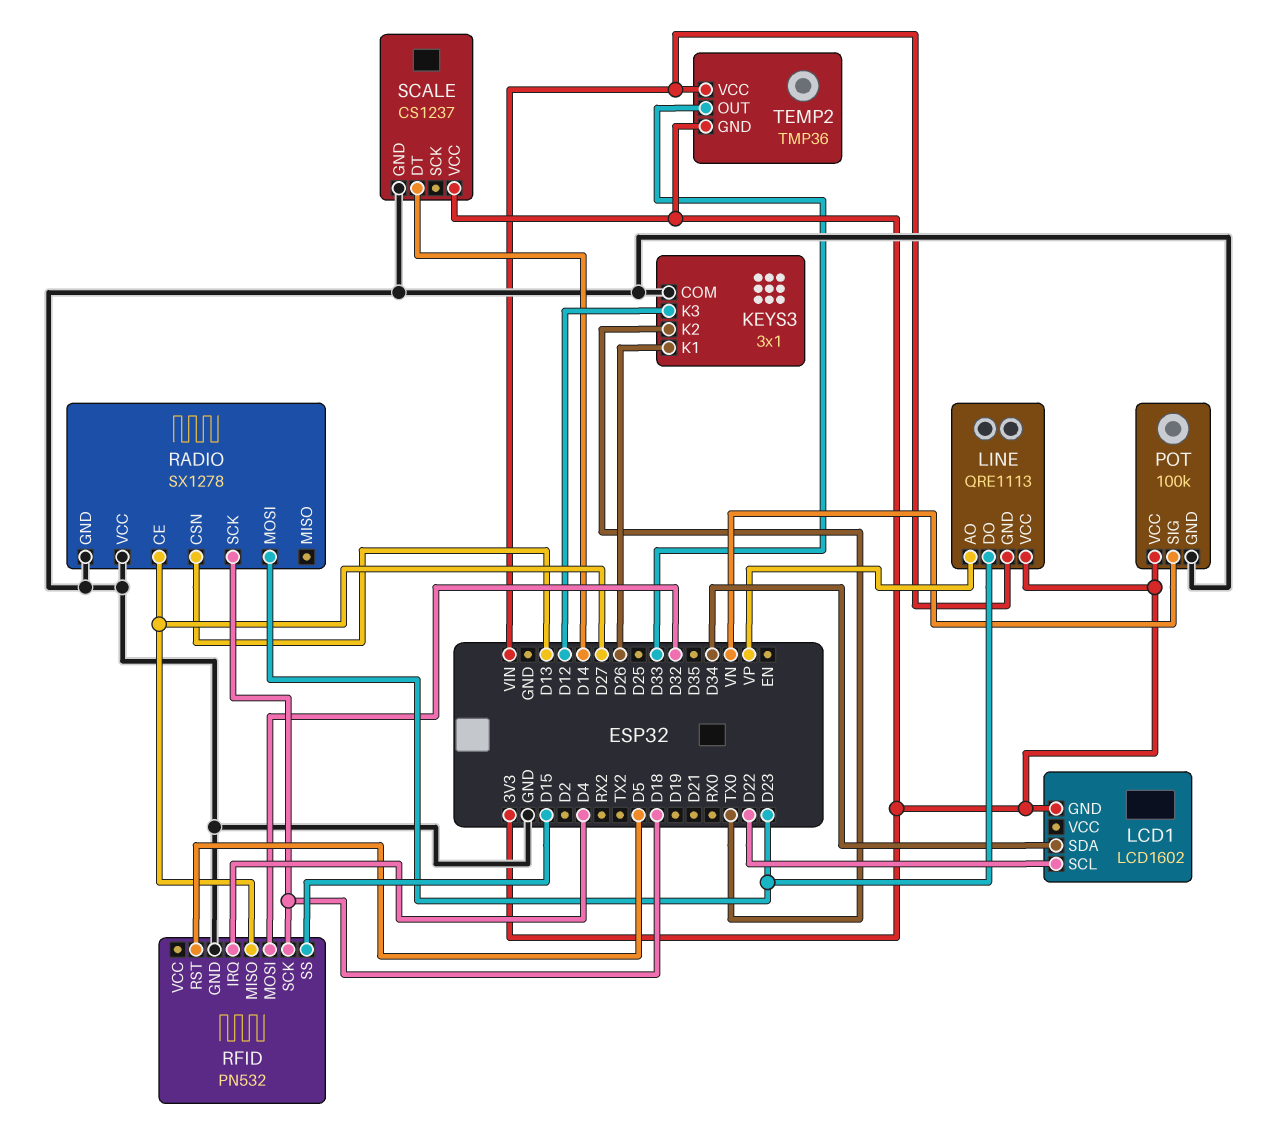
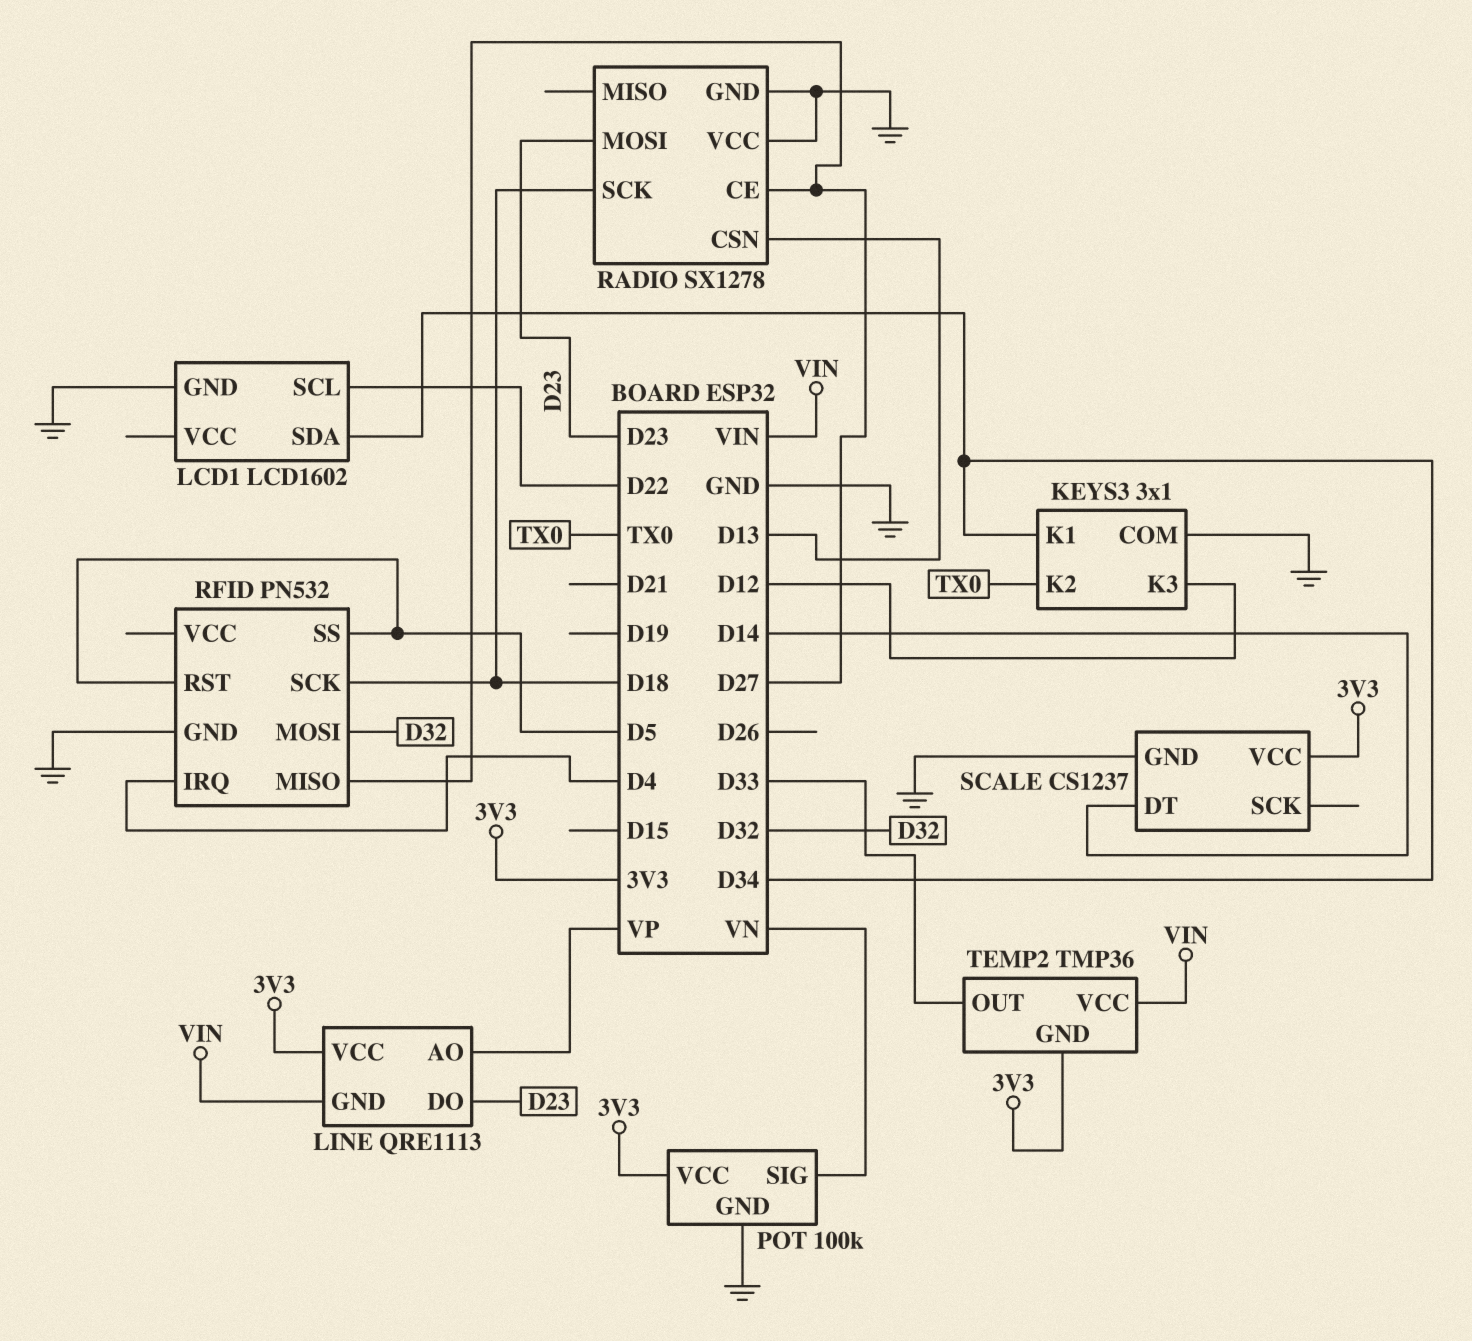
KEYS3 pin K1: D26 -> D34
LCD1 pin GND: 3V3 -> GND
RFID pin SS: D15 -> D5

